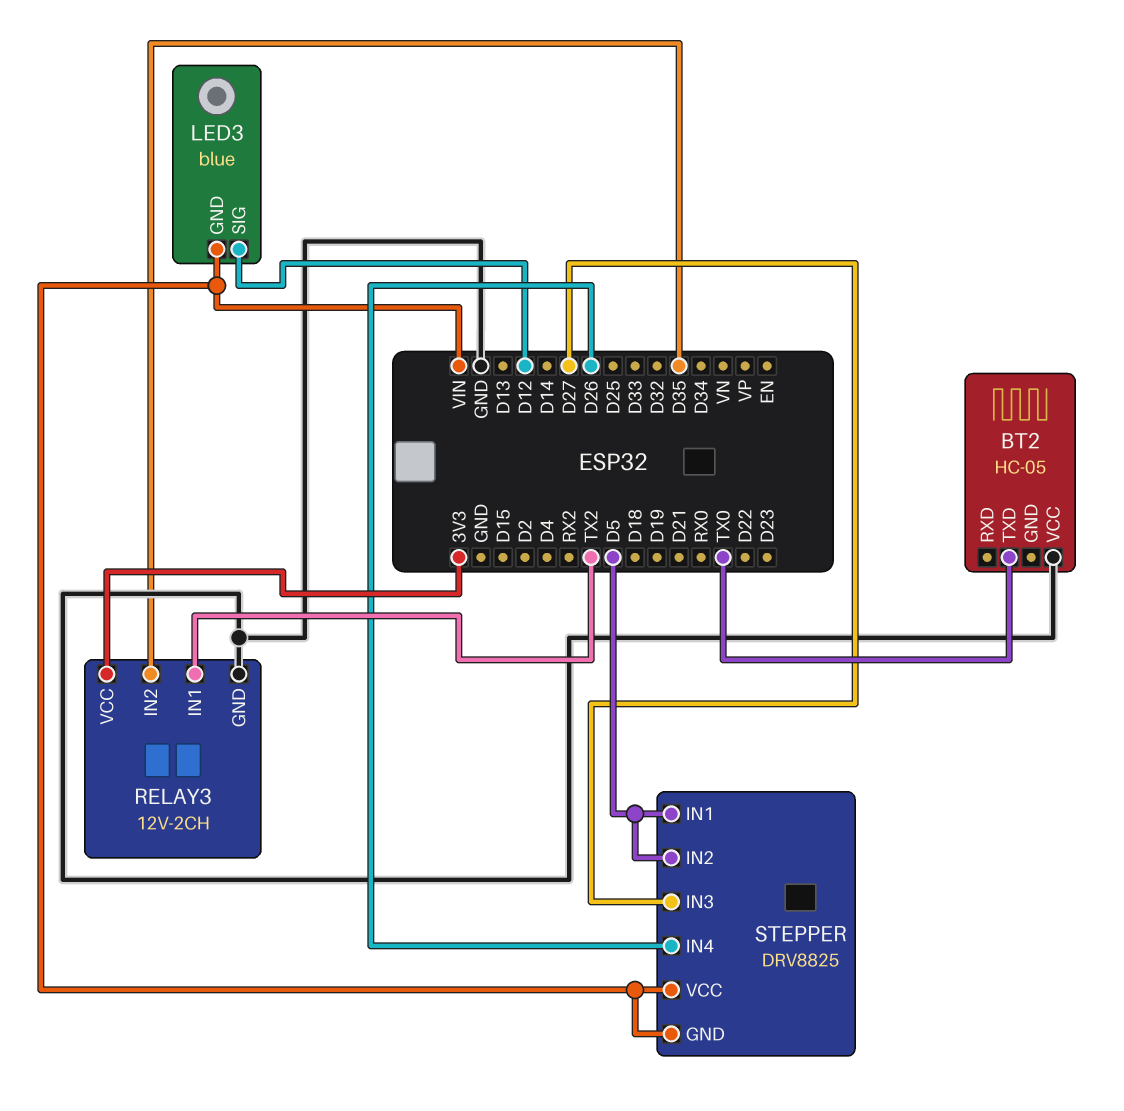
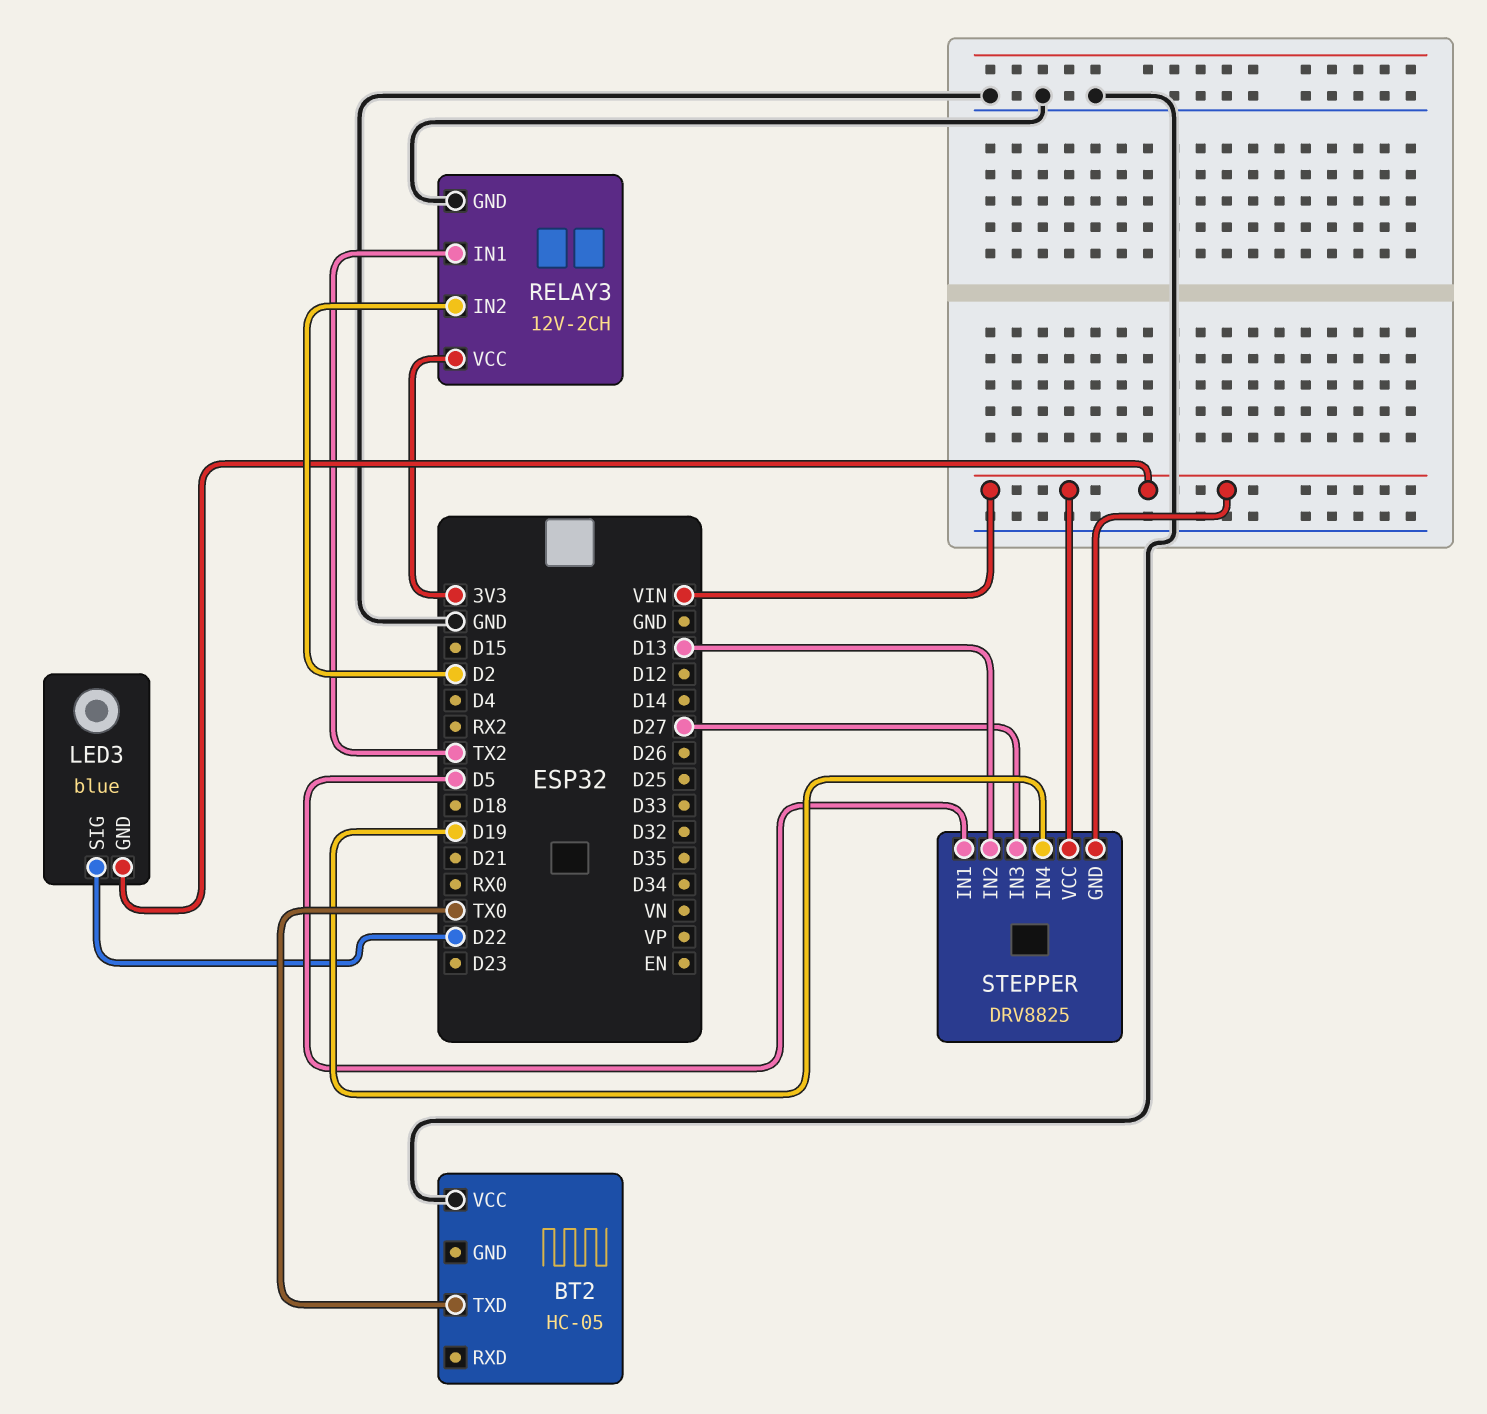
LED3 pin SIG: D12 -> D22
RELAY3 pin IN2: D35 -> D2
STEPPER pin IN2: D5 -> D13
STEPPER pin IN4: D26 -> D19

